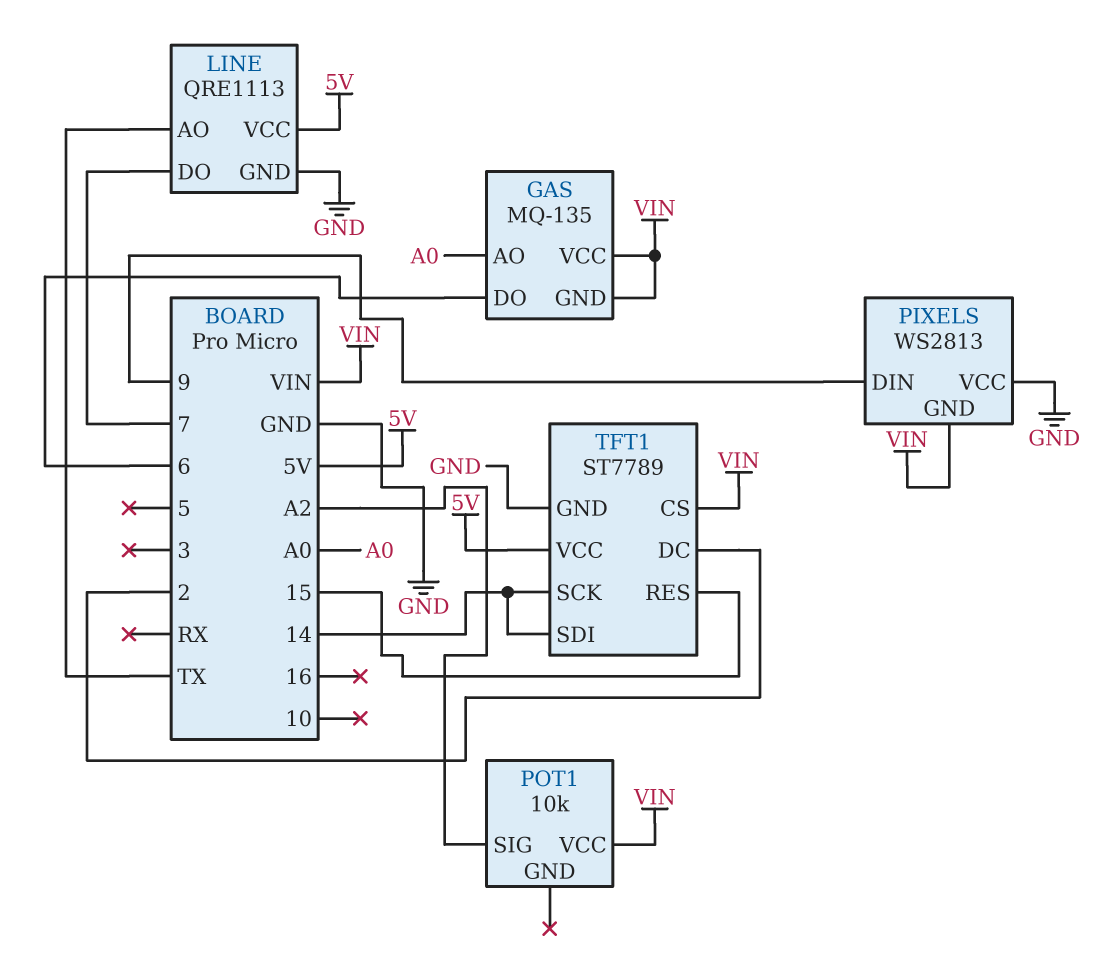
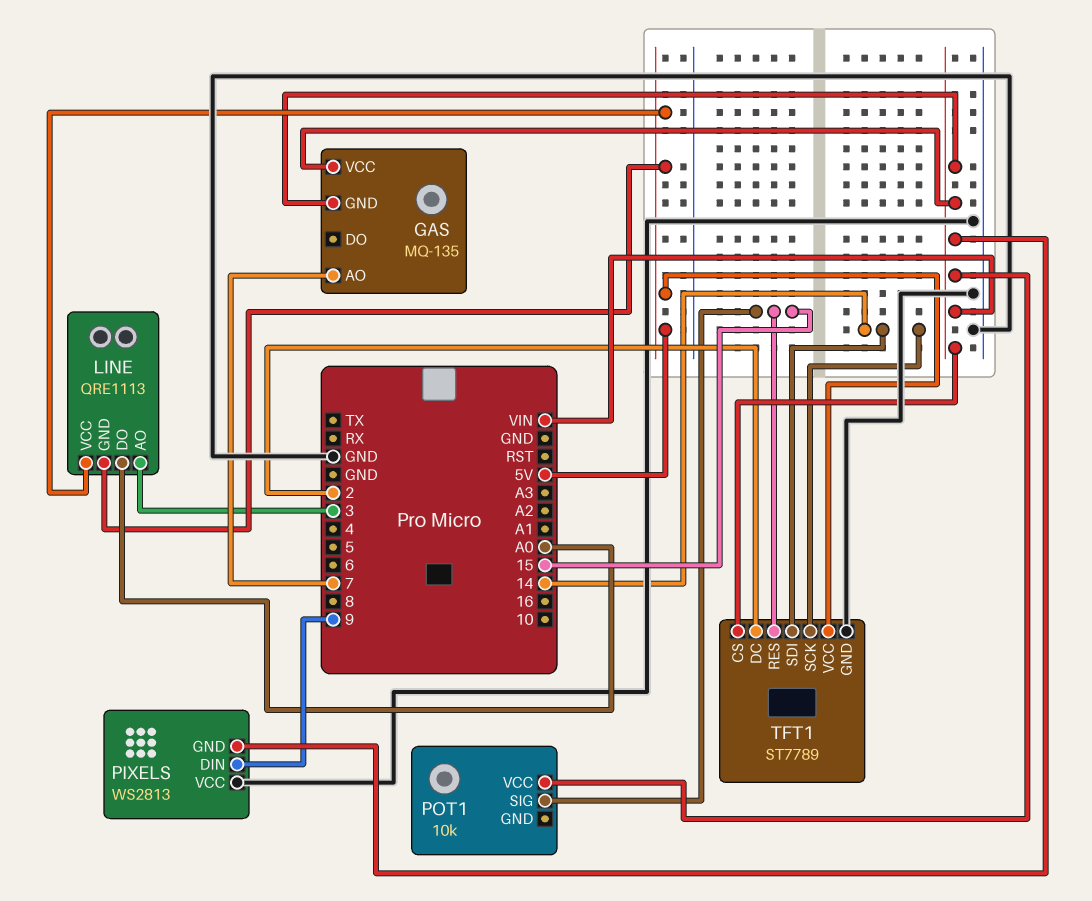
GAS pin AO: A0 -> 7
GAS pin DO: 6 -> none
LINE pin AO: TX -> 3
LINE pin DO: 7 -> A0
LINE pin GND: GND -> 5V
POT1 pin SIG: A2 -> 15

